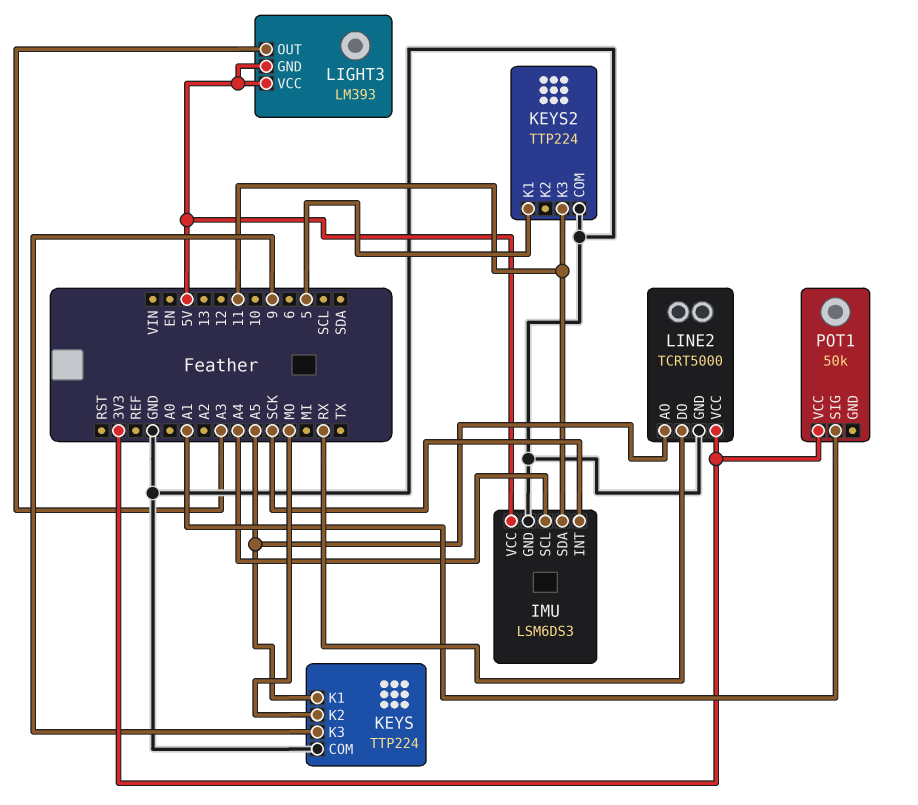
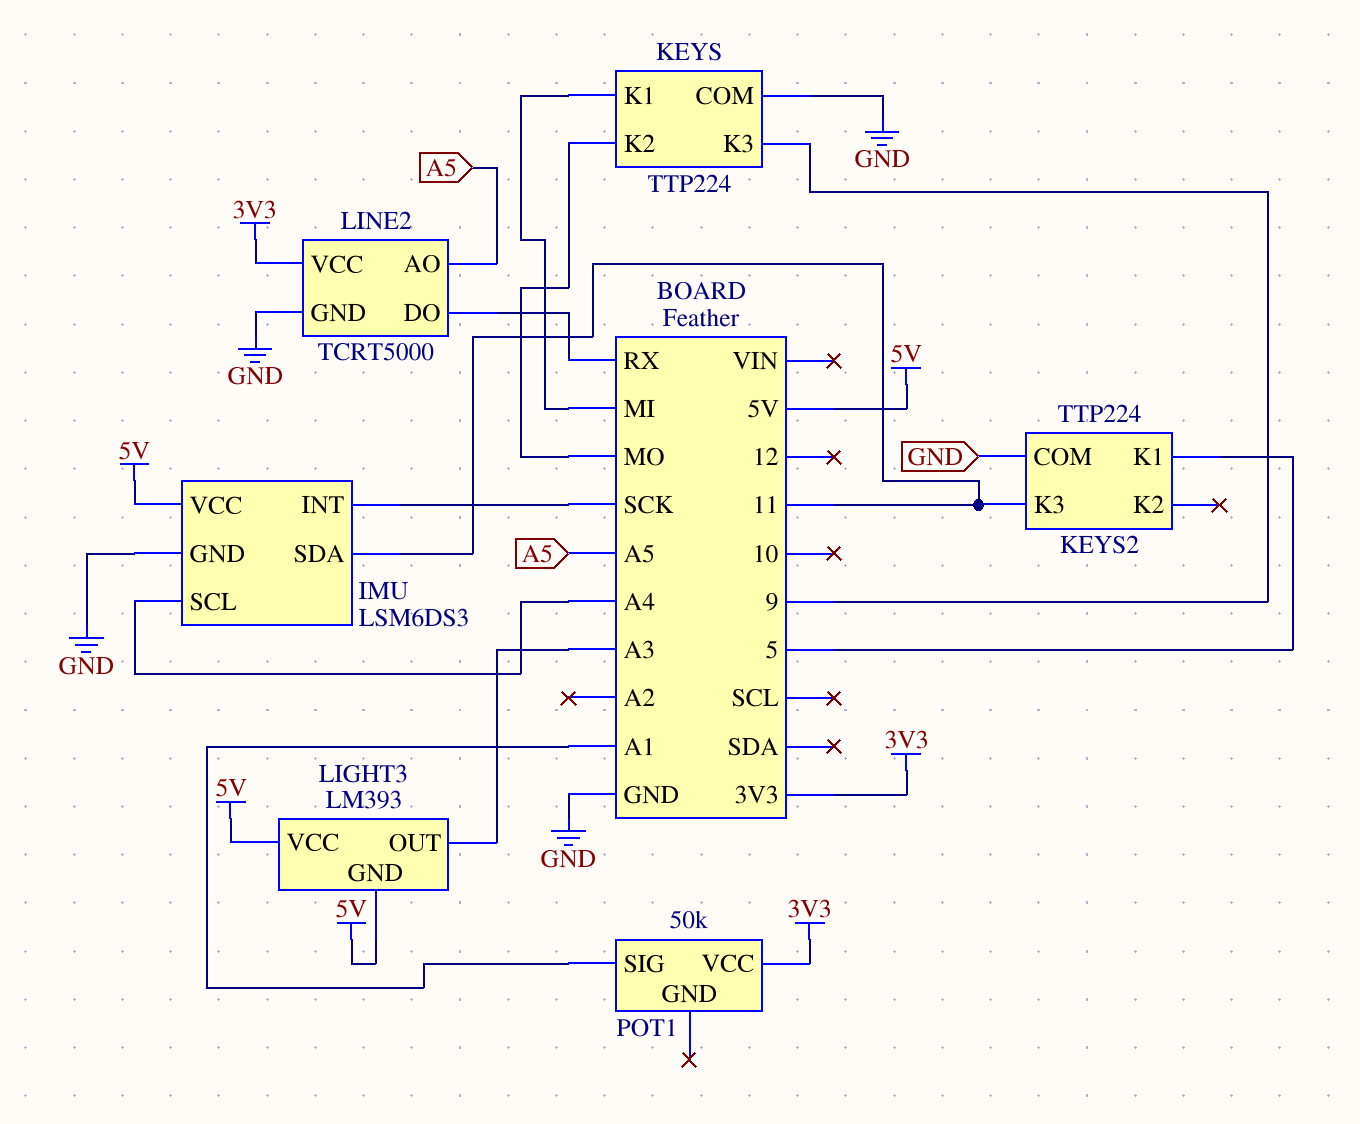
KEYS pin K1: A5 -> MI

